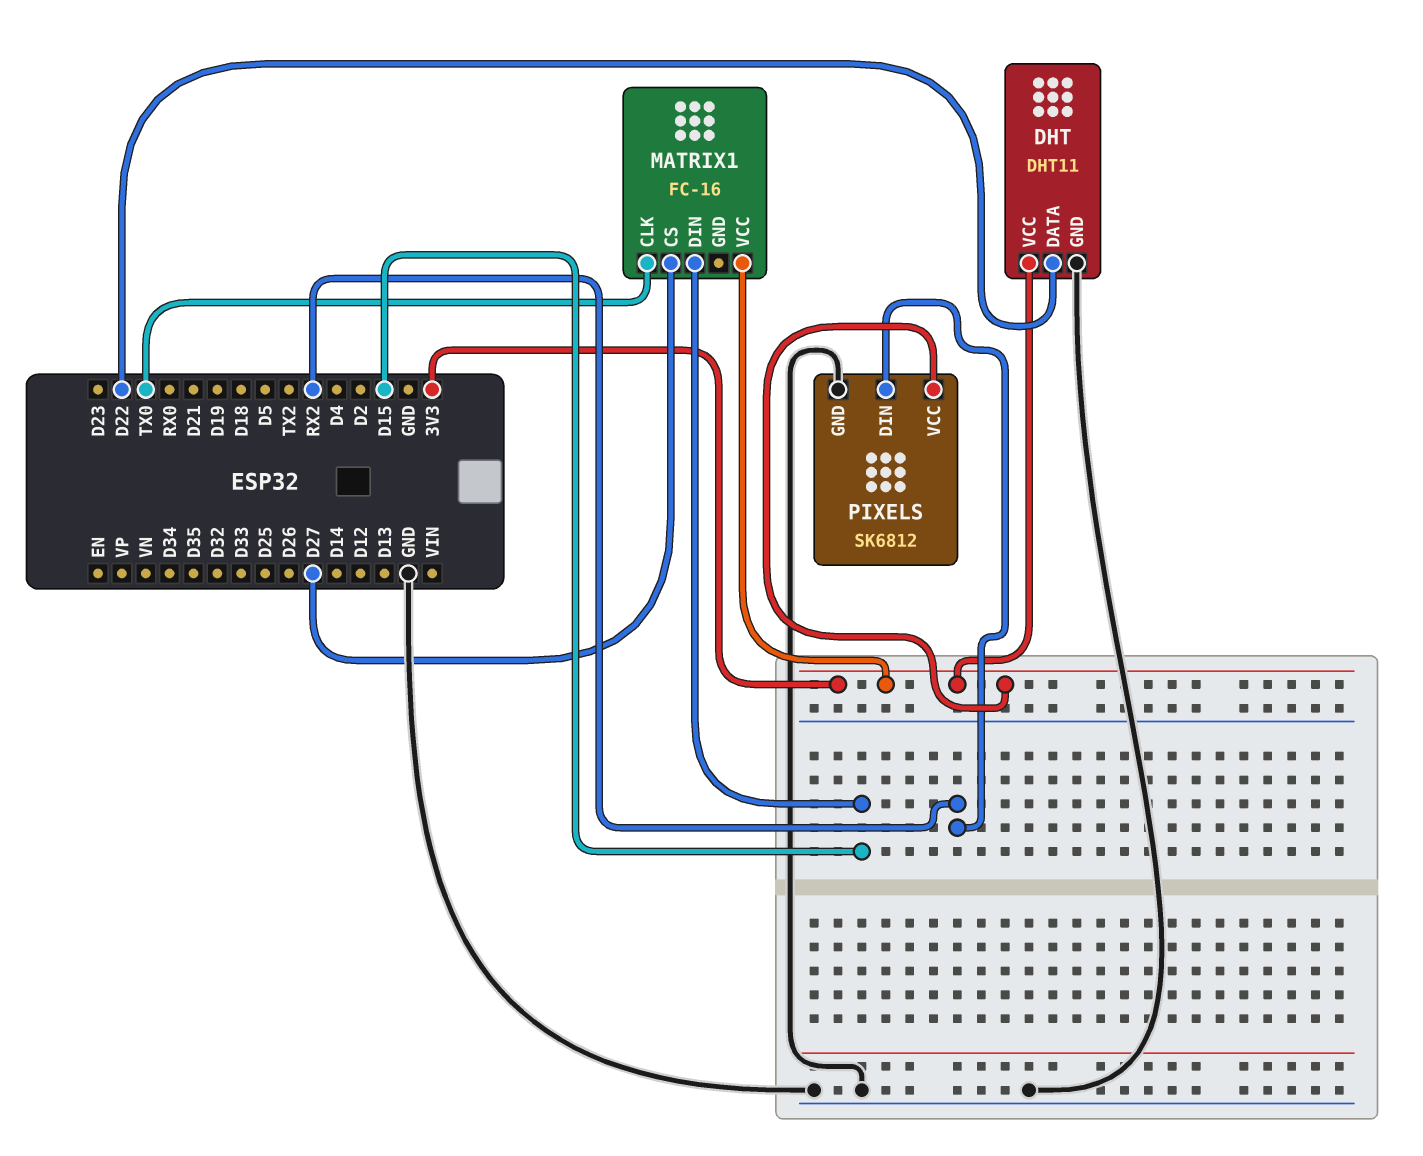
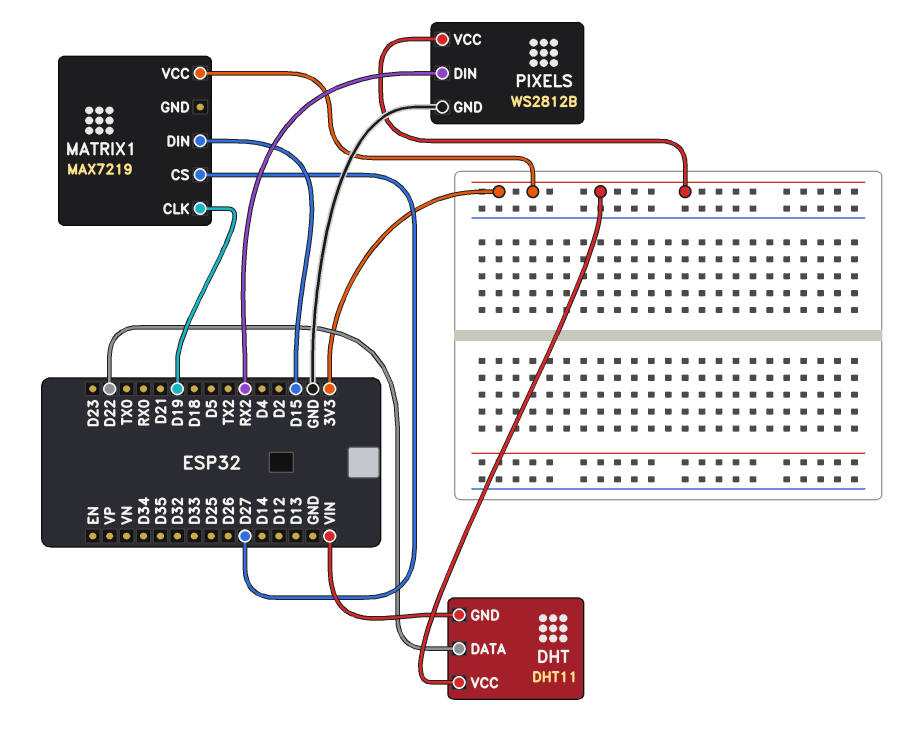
DHT pin GND: GND -> VIN
MATRIX1: FC-16 -> MAX7219
MATRIX1 pin CLK: TX0 -> D19
PIXELS: SK6812 -> WS2812B

